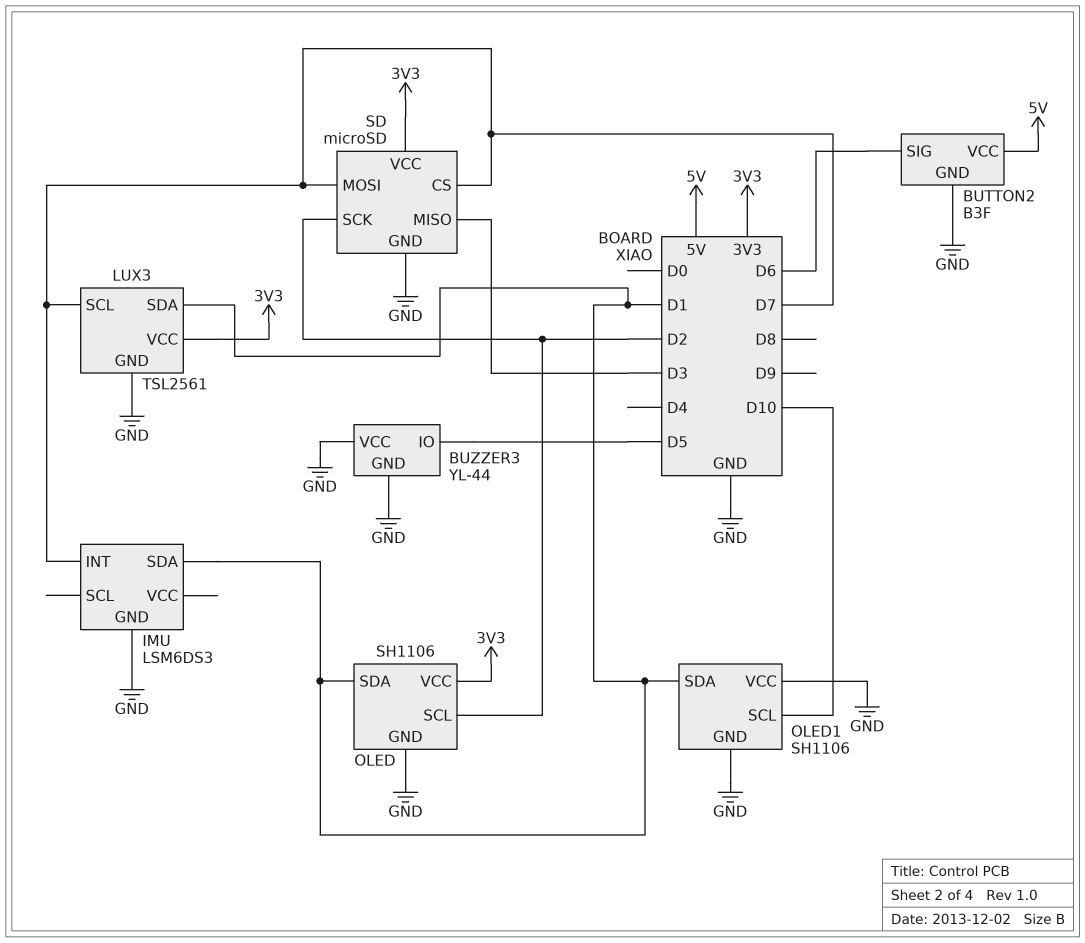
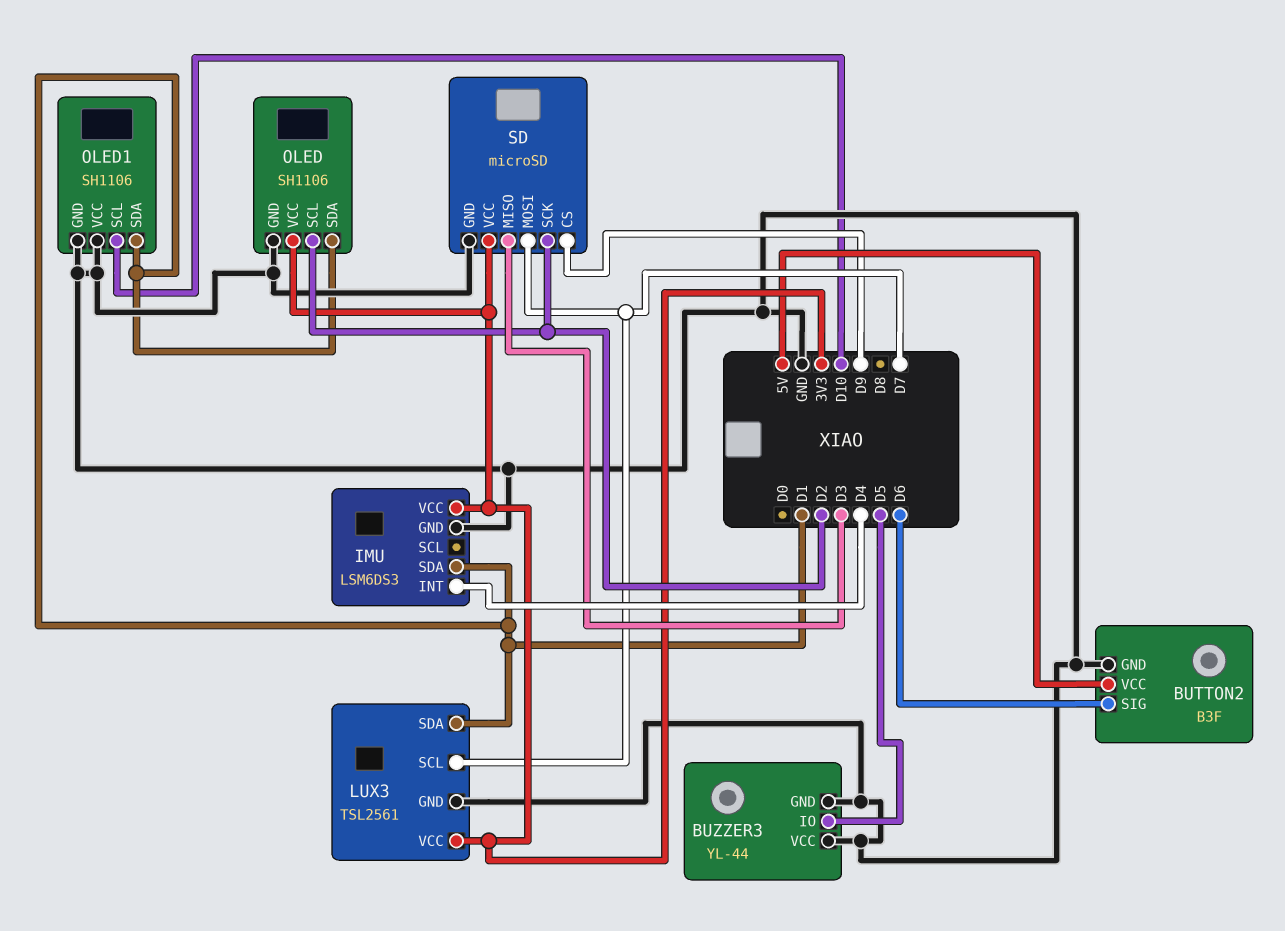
IMU pin INT: D7 -> D4
IMU pin VCC: none -> 3V3
SD pin CS: D7 -> D9

